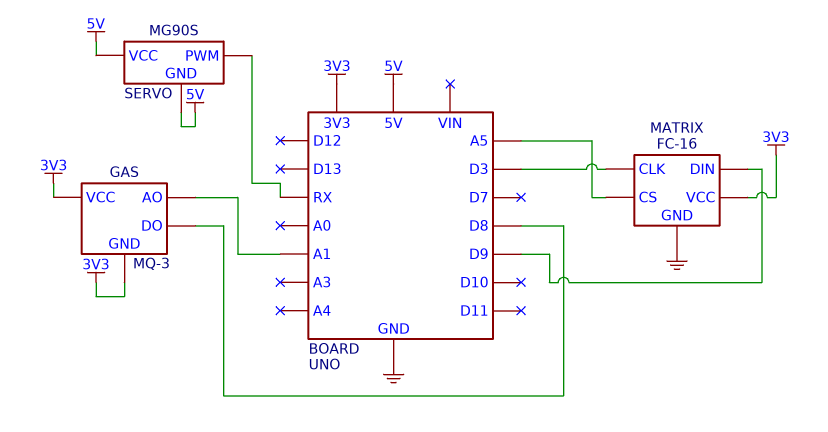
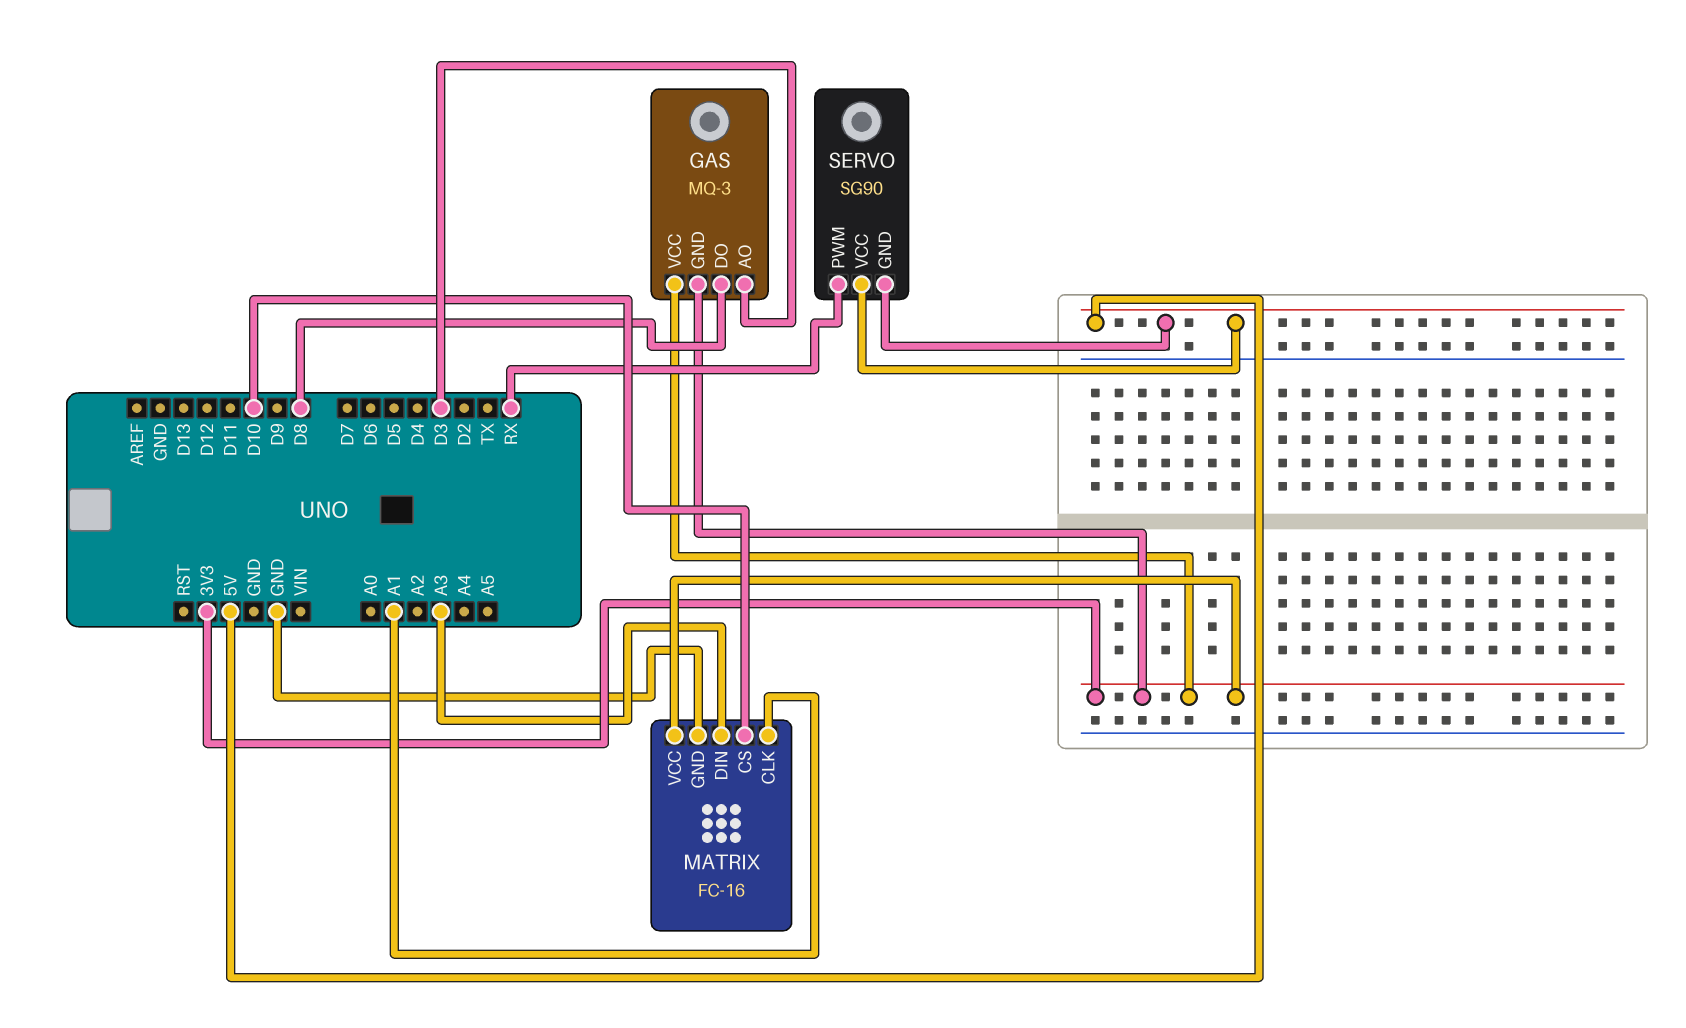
GAS pin AO: A1 -> D3
MATRIX pin CLK: D3 -> A1
MATRIX pin CS: A5 -> D10
MATRIX pin DIN: D9 -> A3
SERVO: MG90S -> SG90

